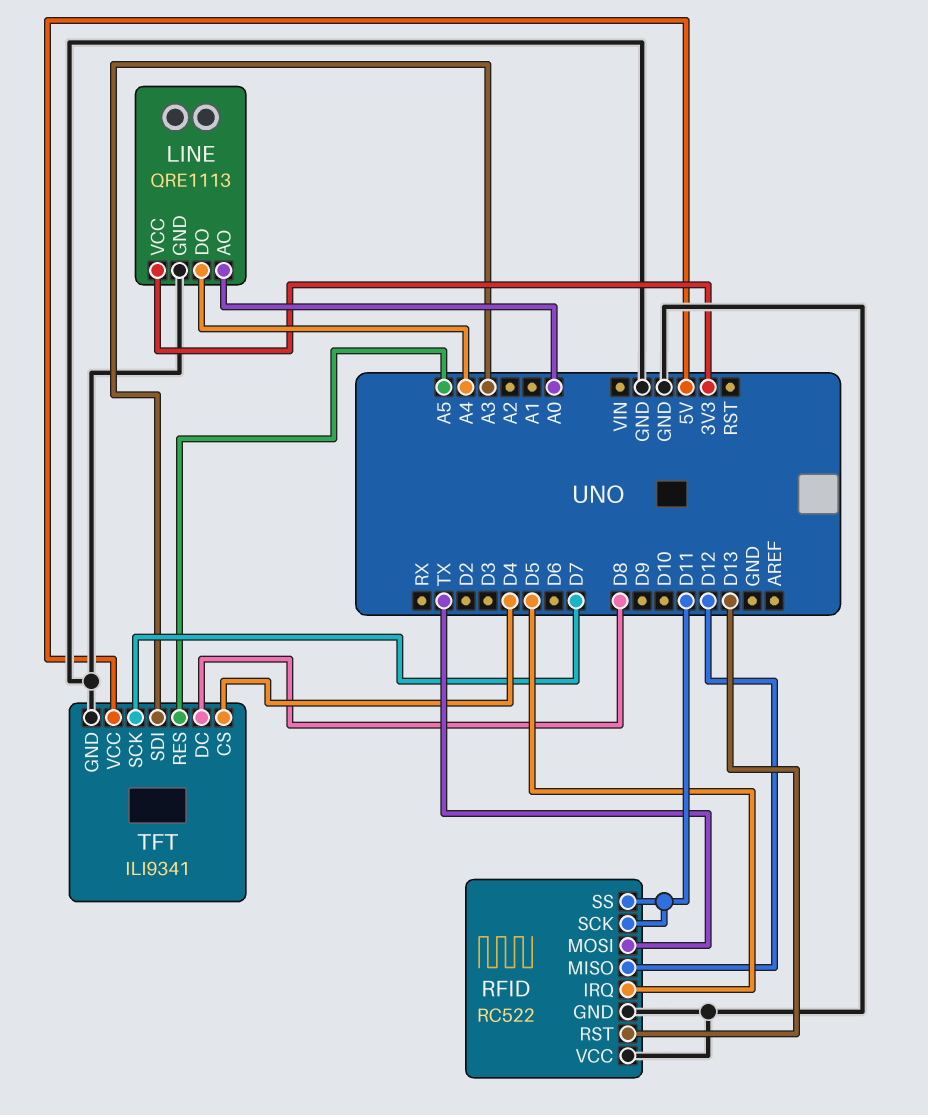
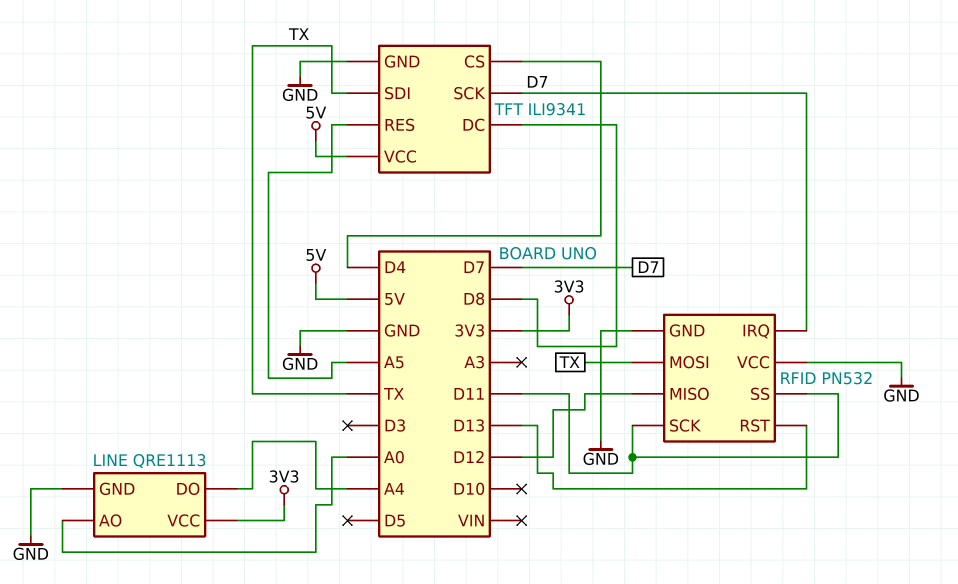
RFID: RC522 -> PN532
RFID pin IRQ: D5 -> D7
TFT pin SDI: A3 -> TX

